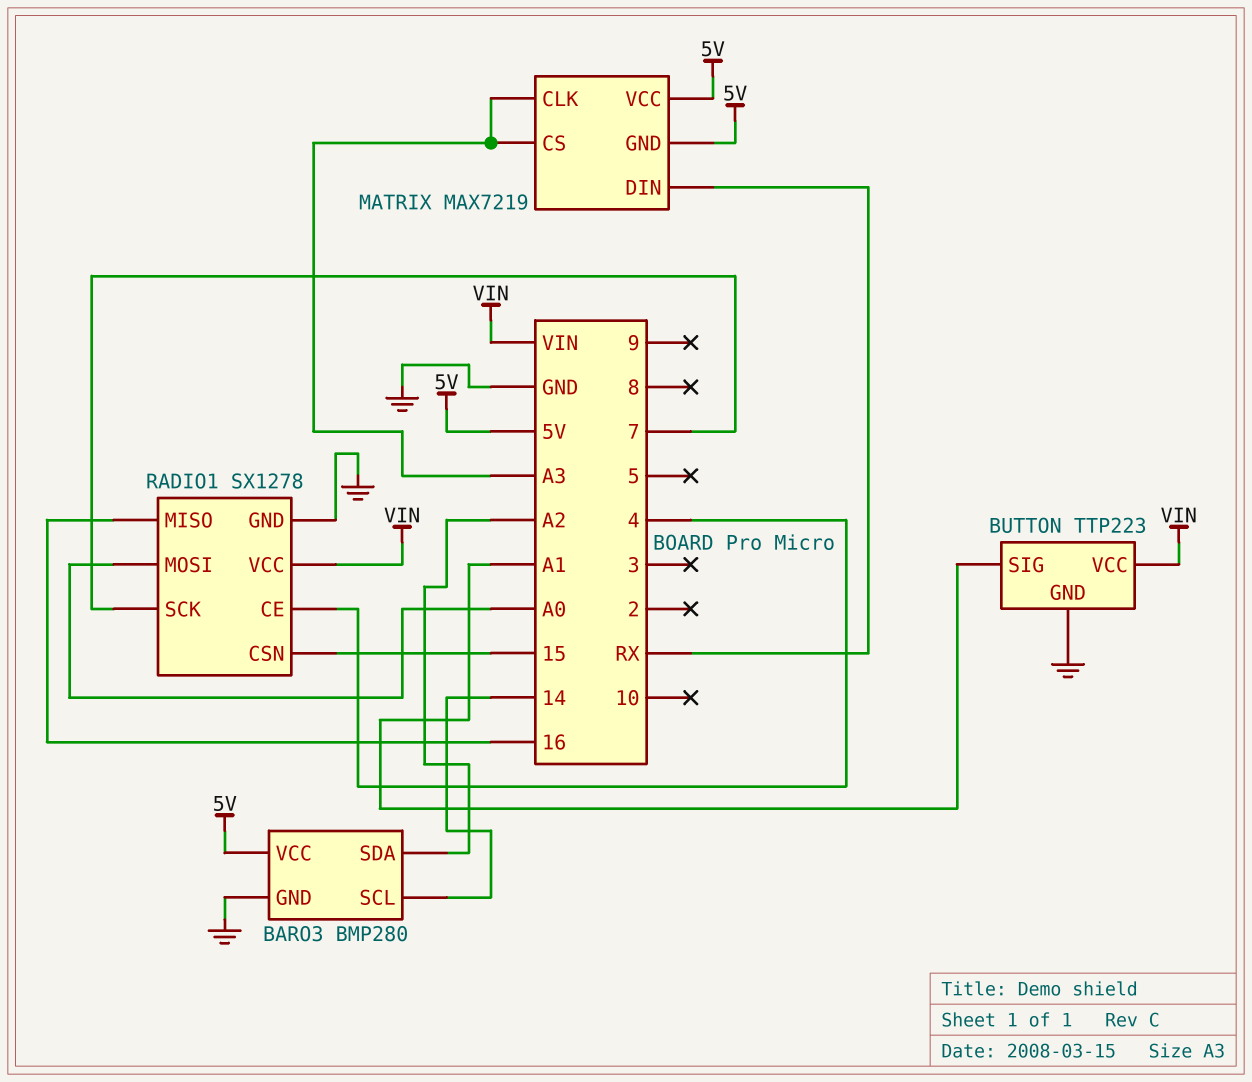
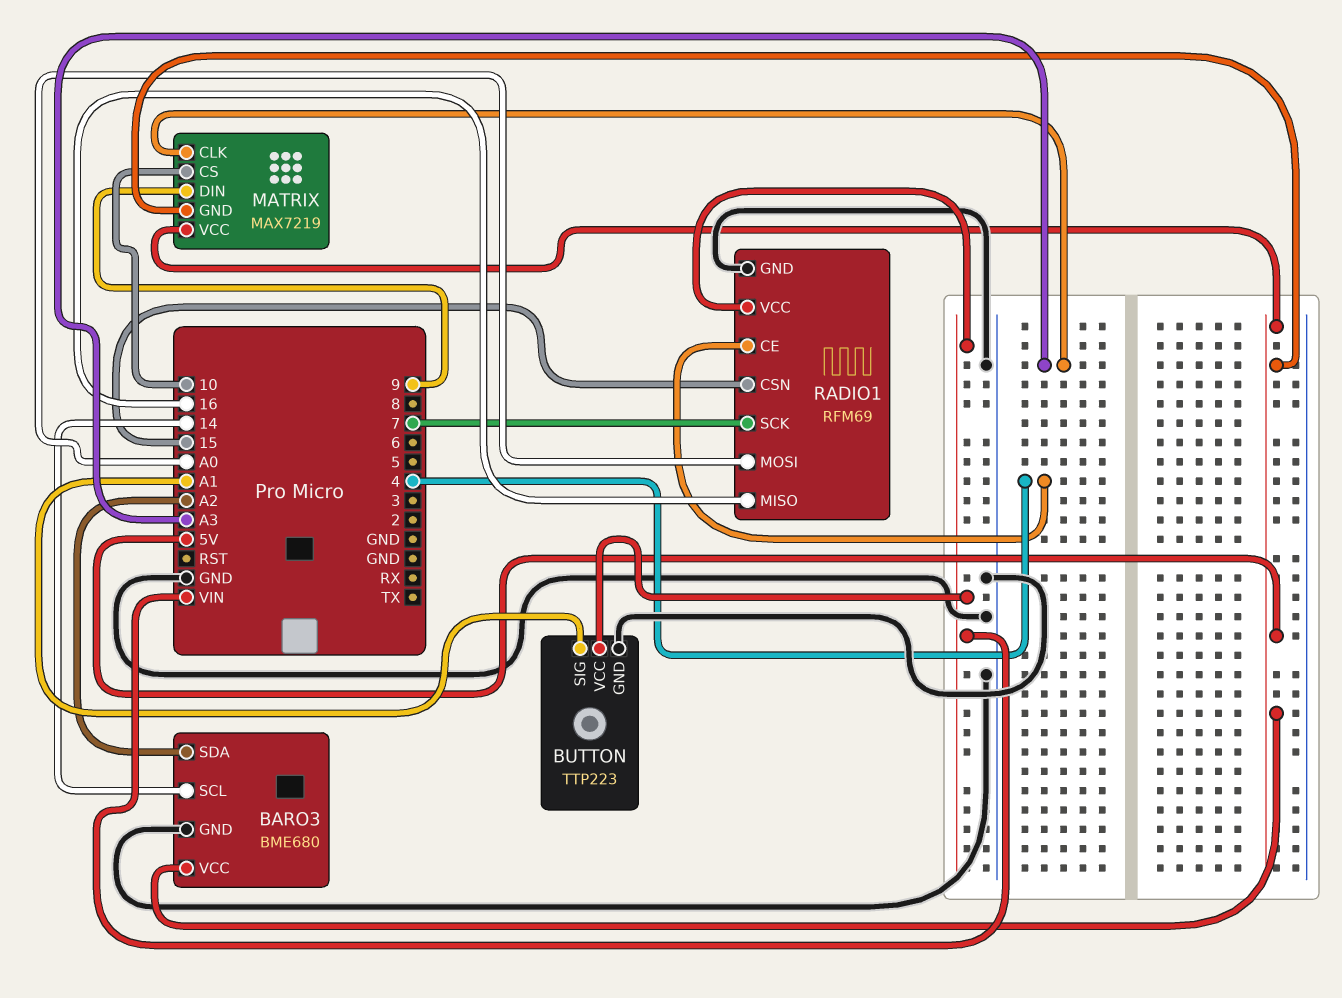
BARO3: BMP280 -> BME680
MATRIX pin CS: A3 -> 10
MATRIX pin DIN: RX -> 9
RADIO1: SX1278 -> RFM69

